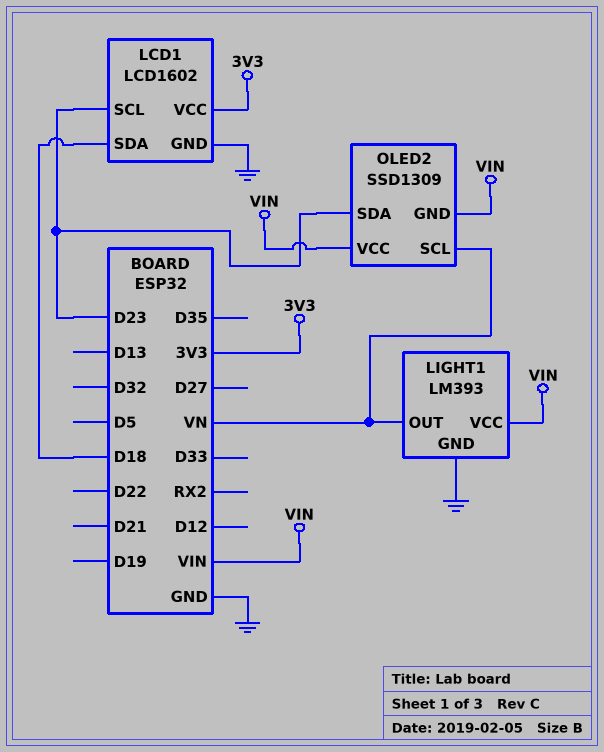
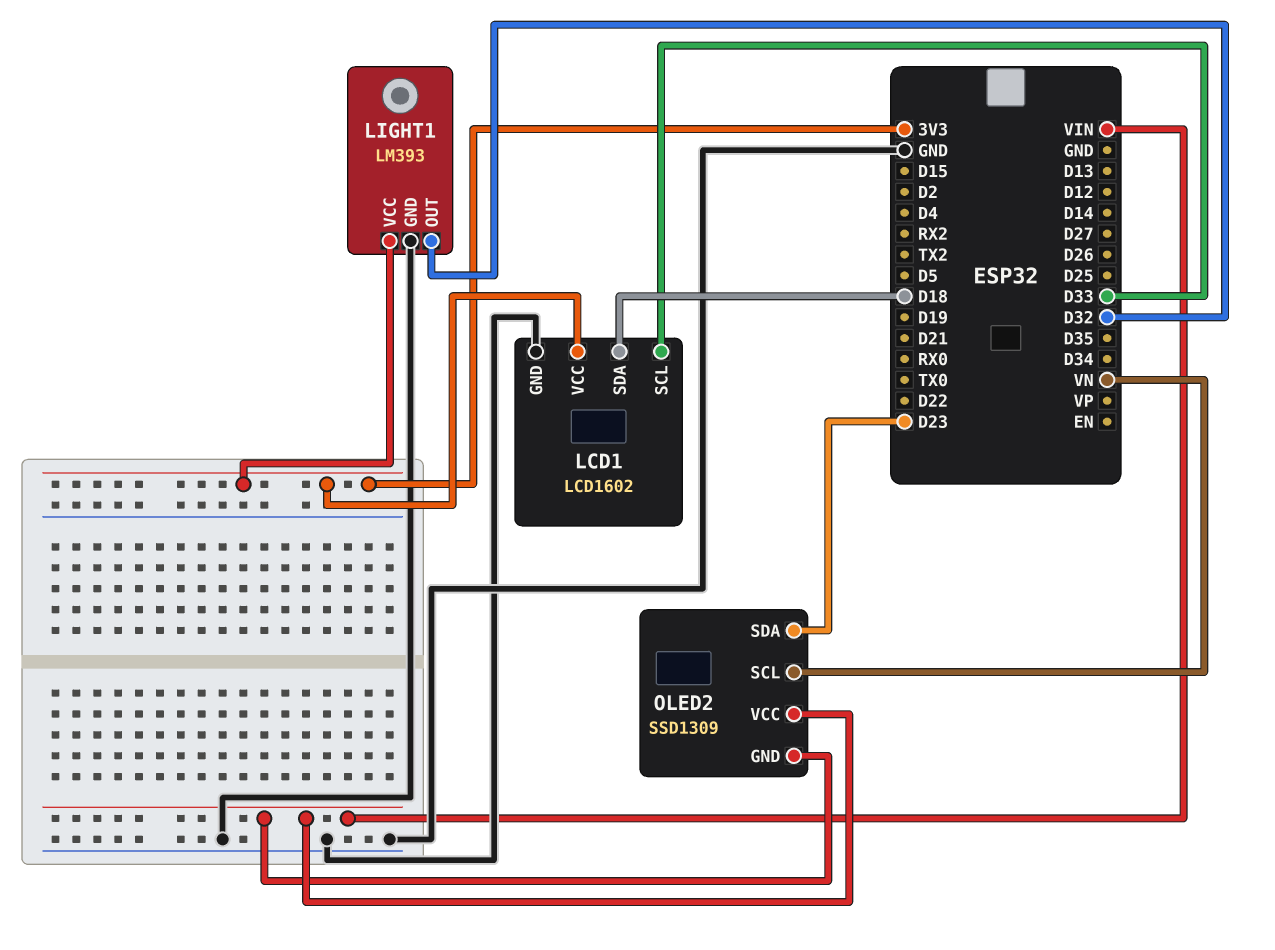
LCD1 pin SCL: D23 -> D33
LIGHT1 pin OUT: VN -> D32
LIGHT1 pin VCC: VIN -> 3V3

